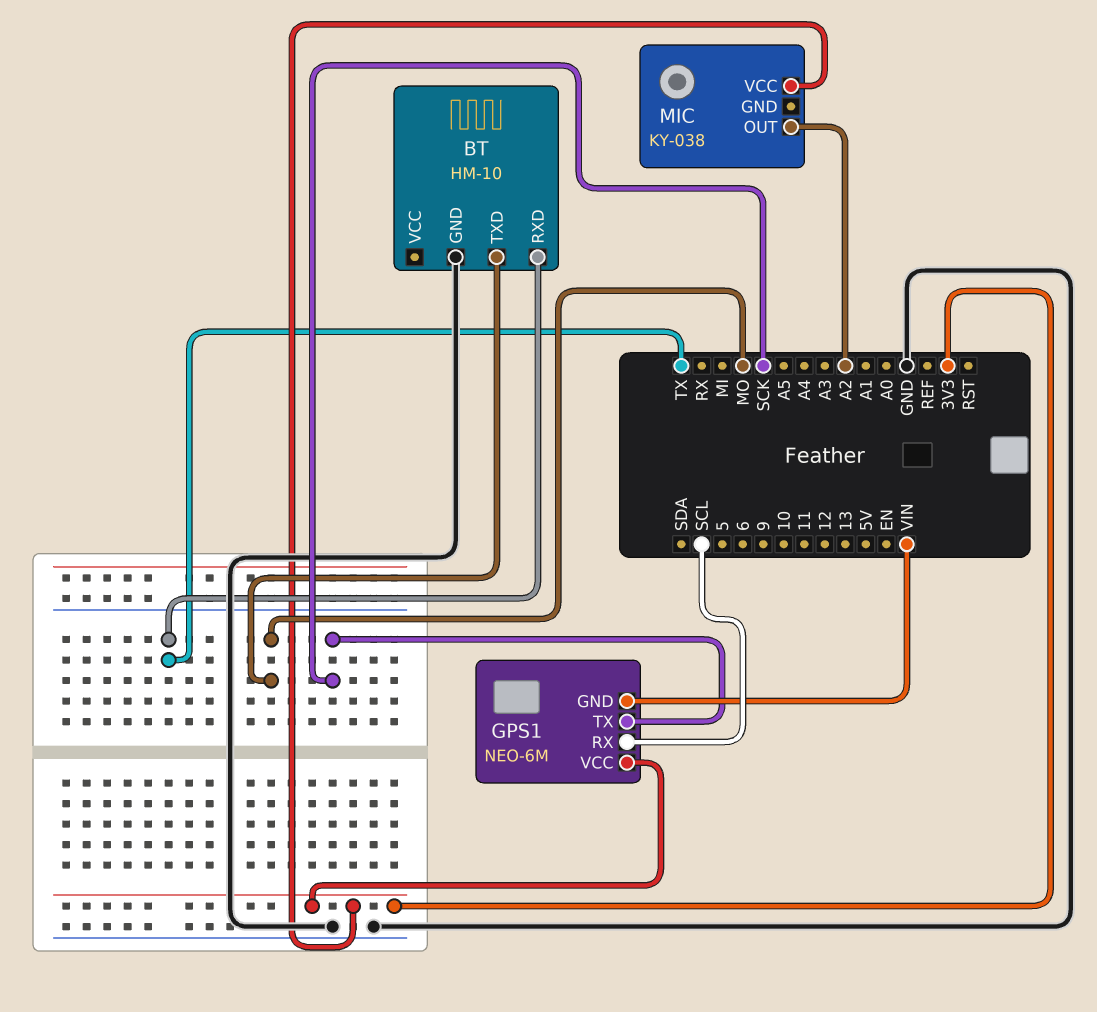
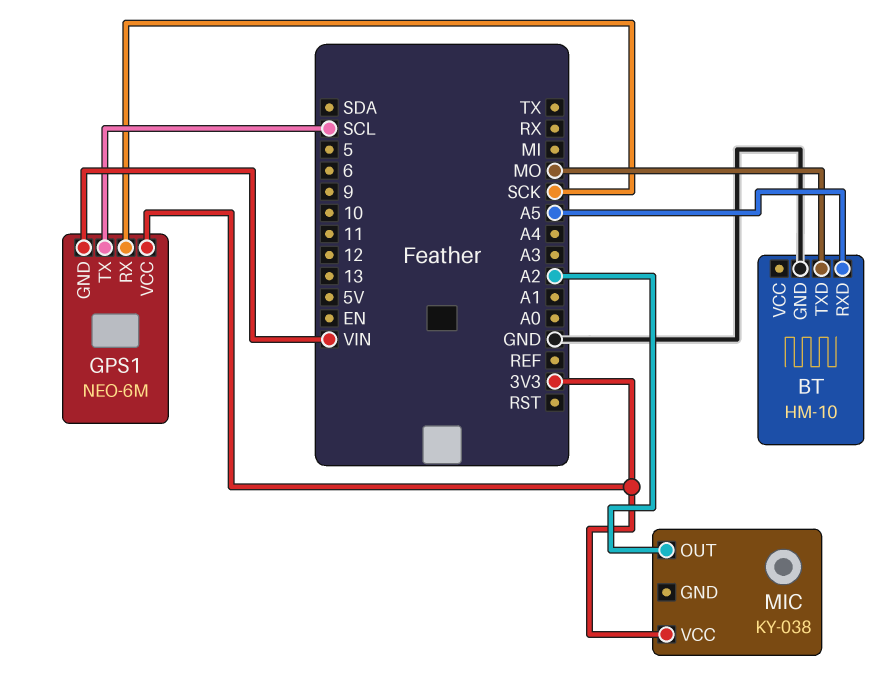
BT pin RXD: TX -> A5
GPS1 pin RX: SCL -> SCK
GPS1 pin TX: SCK -> SCL

